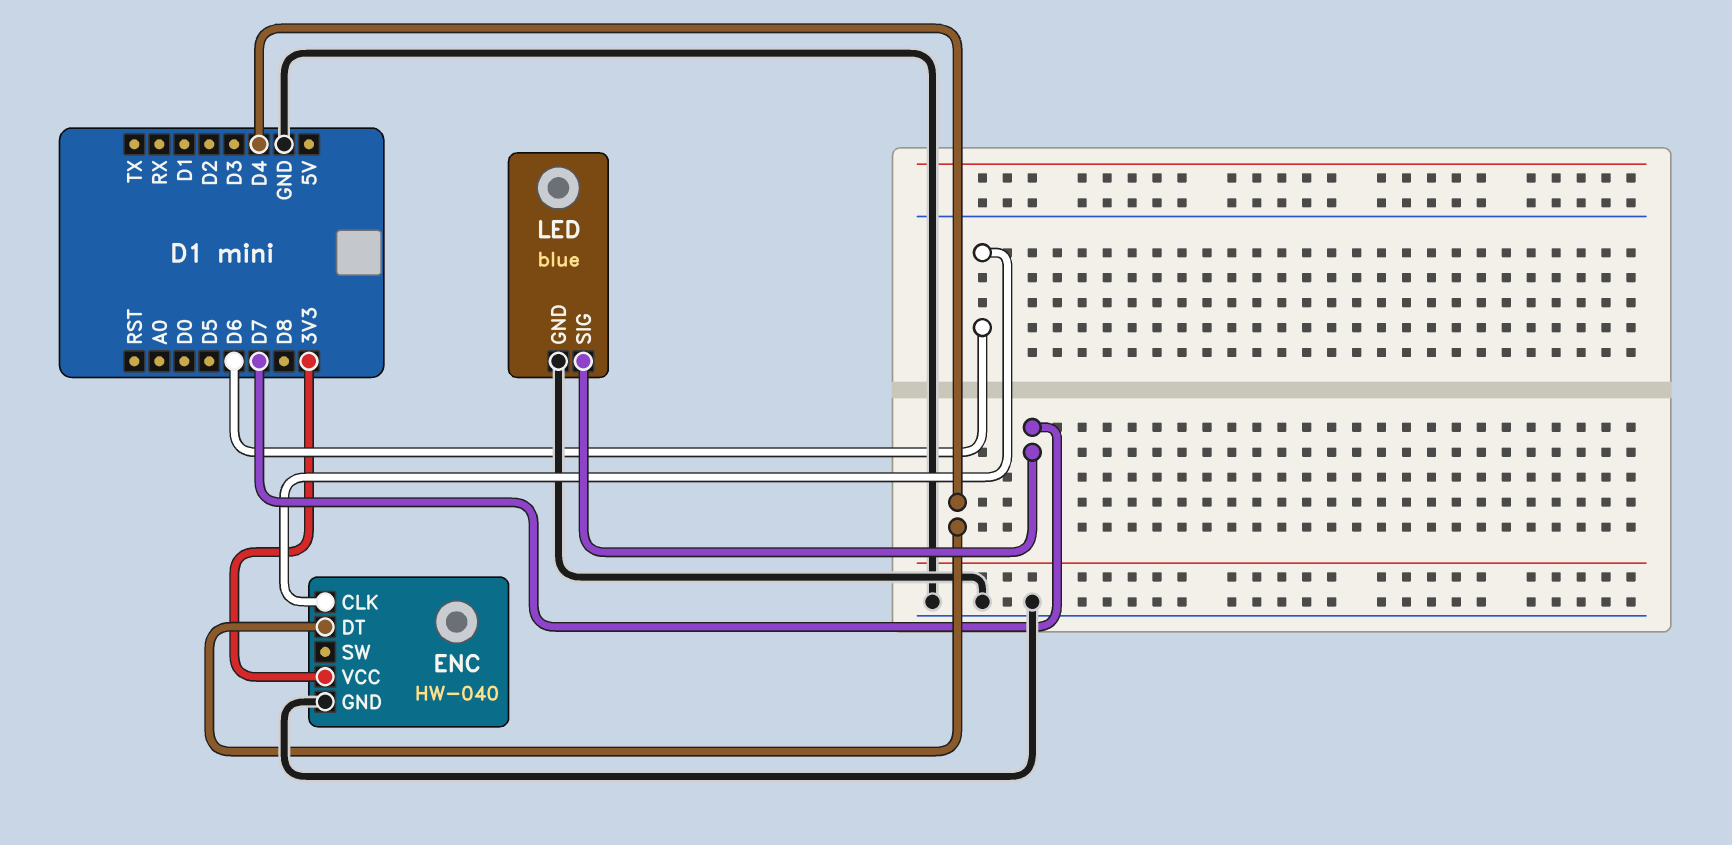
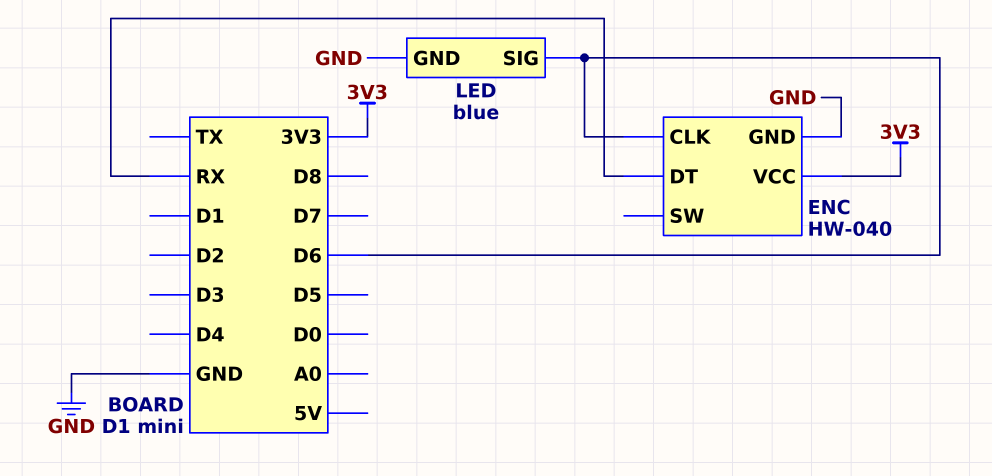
ENC pin DT: D4 -> RX
LED pin SIG: D7 -> D6

